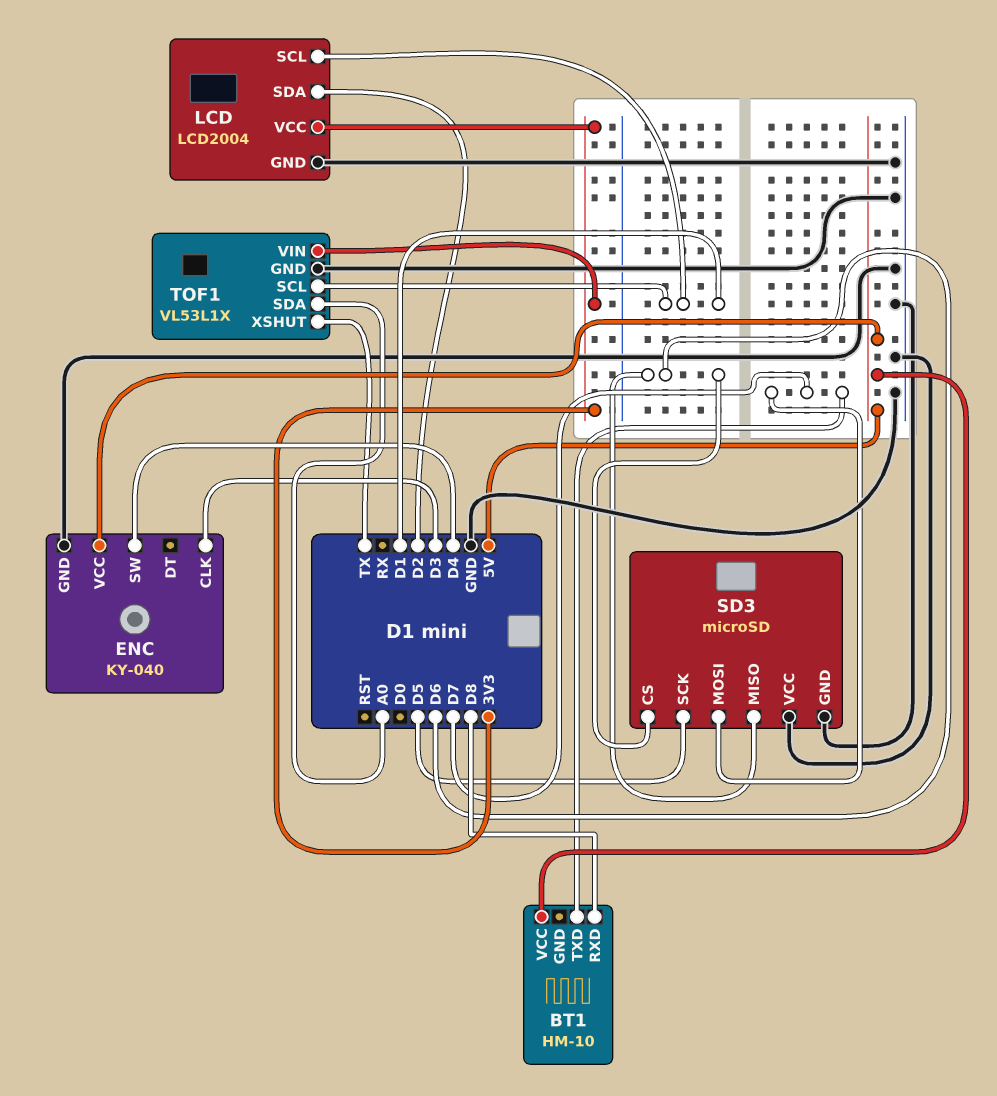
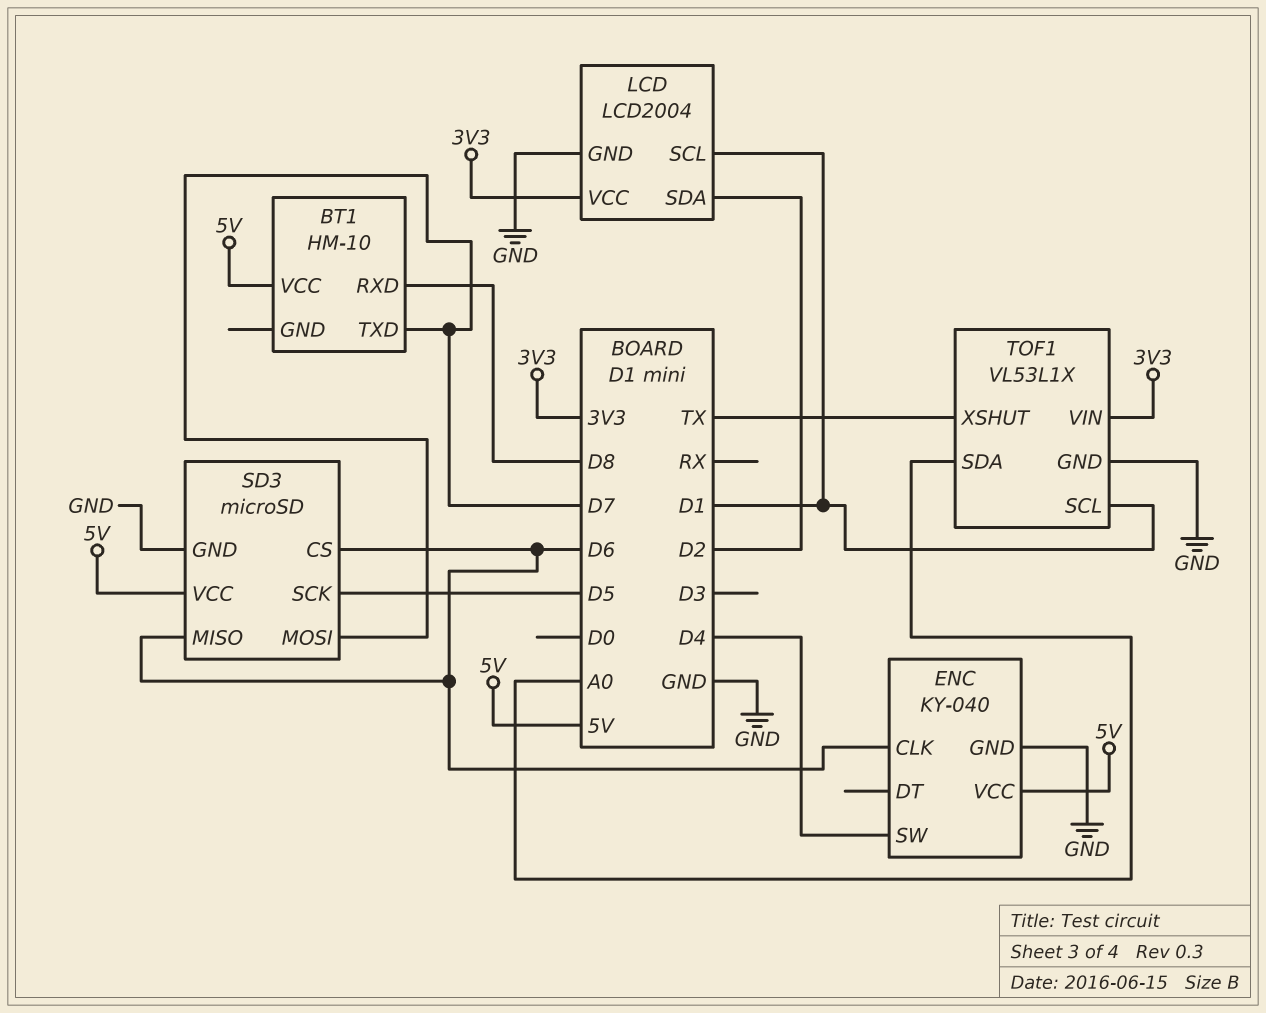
ENC pin CLK: D3 -> D6
SD3 pin VCC: GND -> 5V

